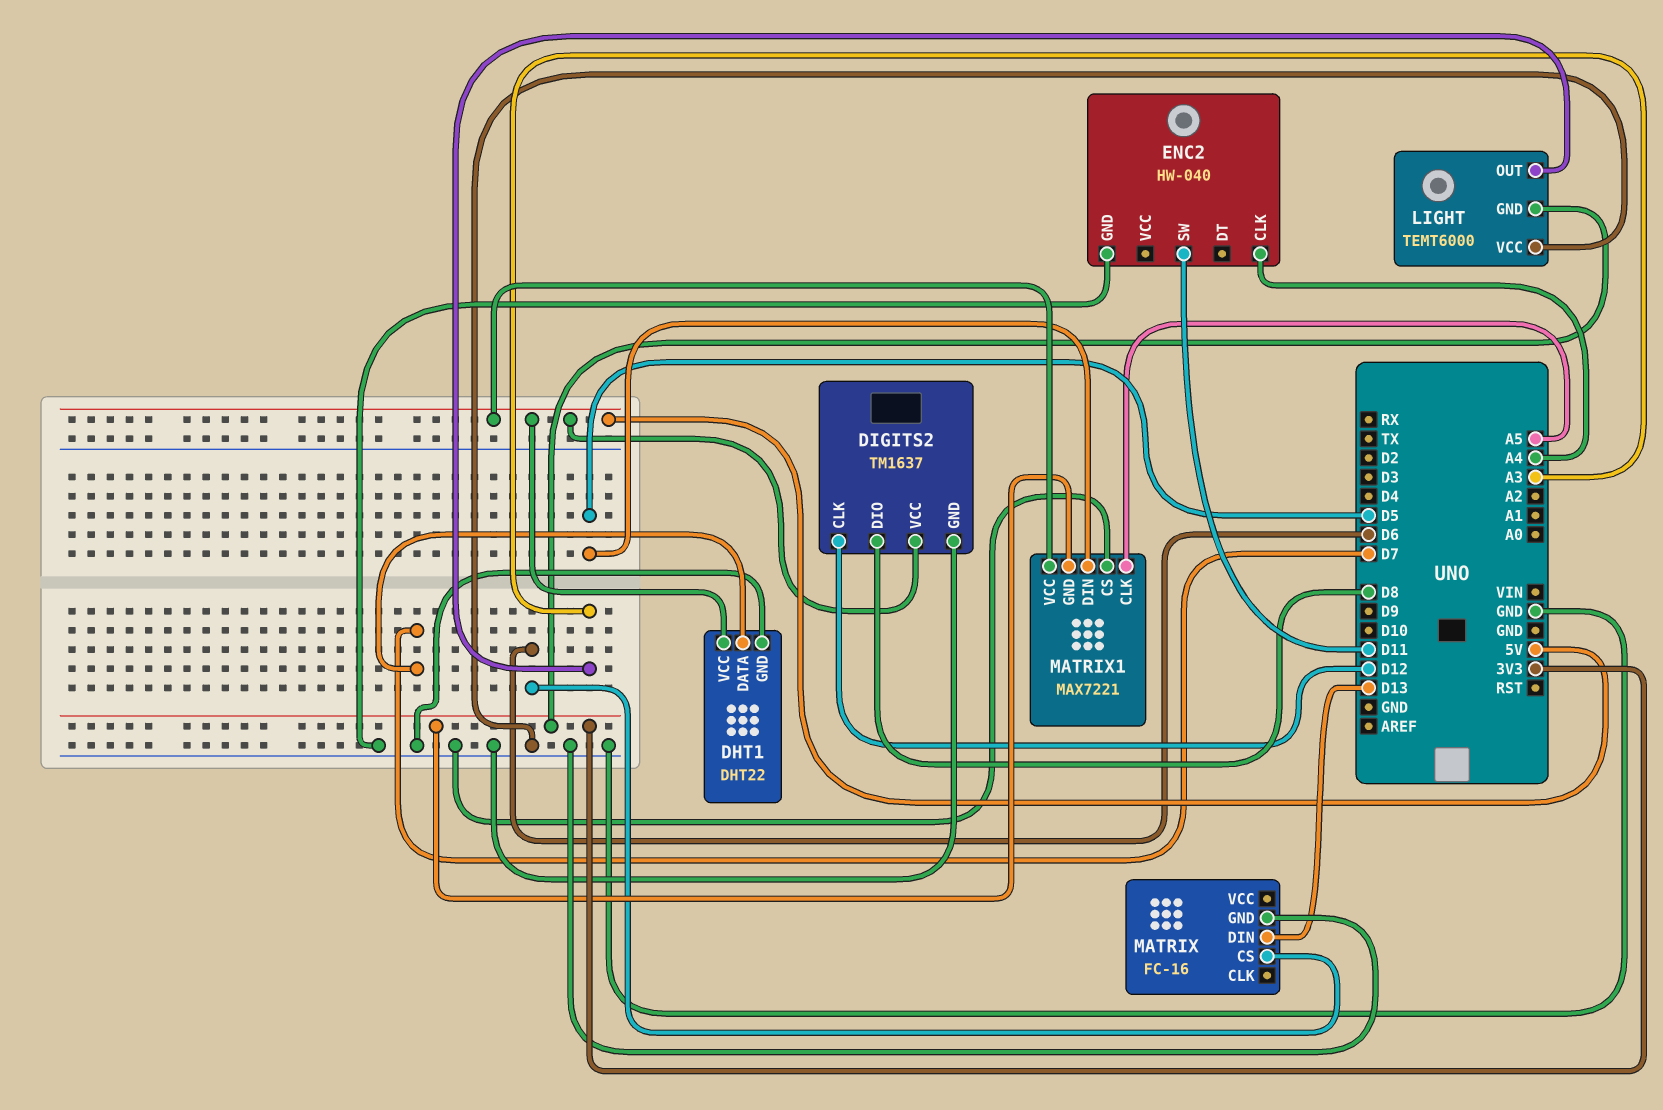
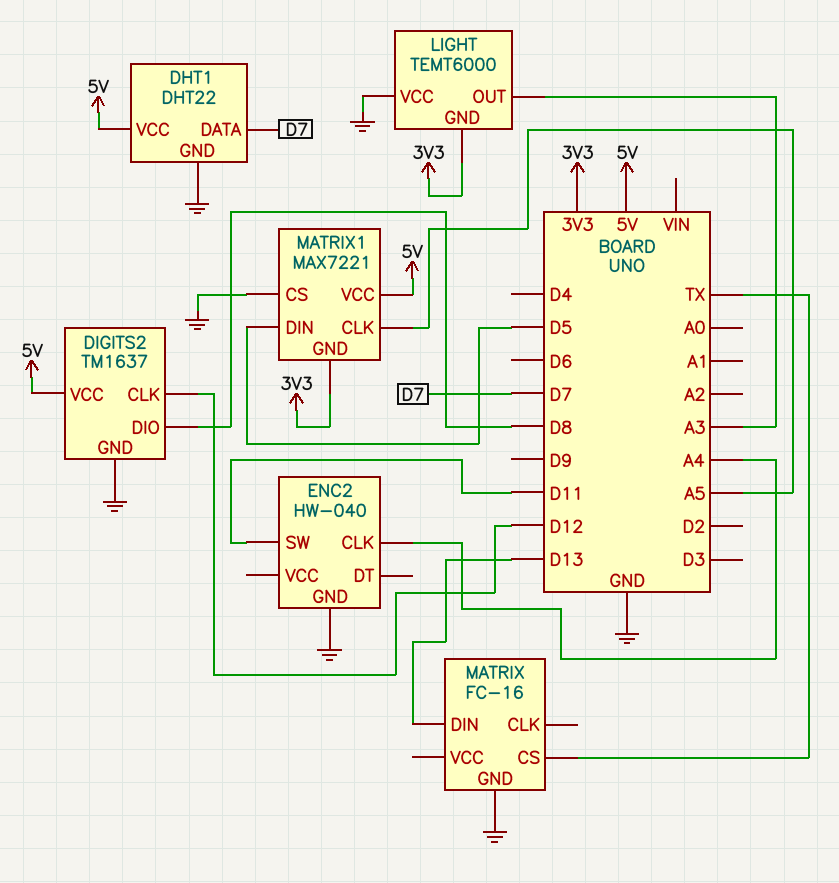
MATRIX pin CS: D6 -> TX

